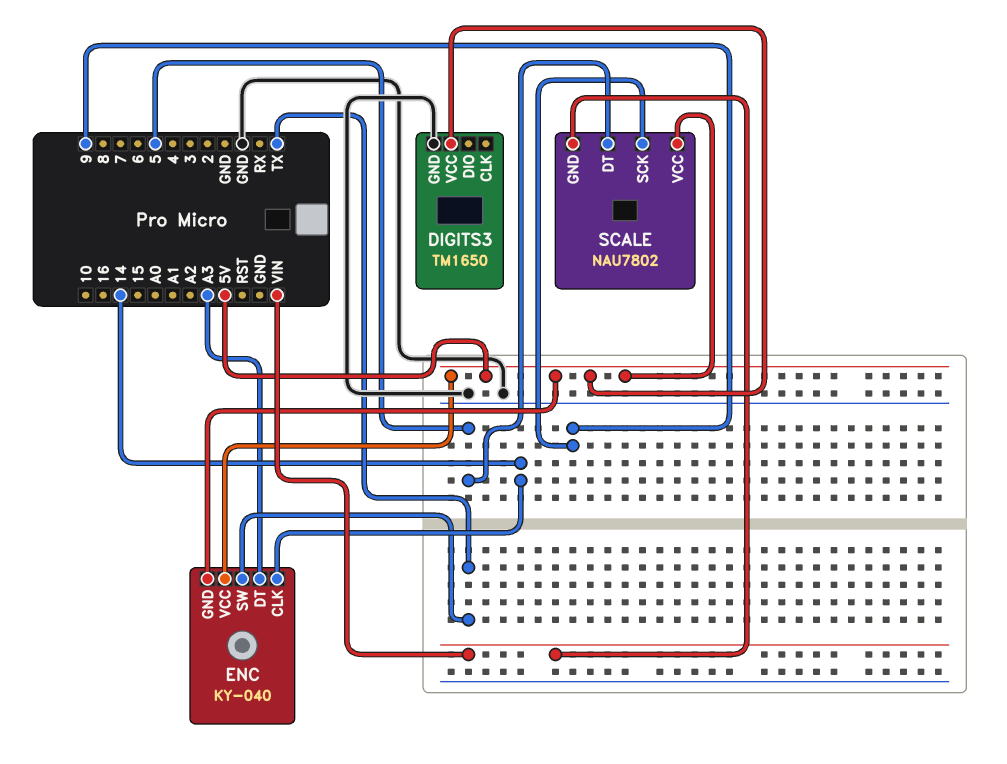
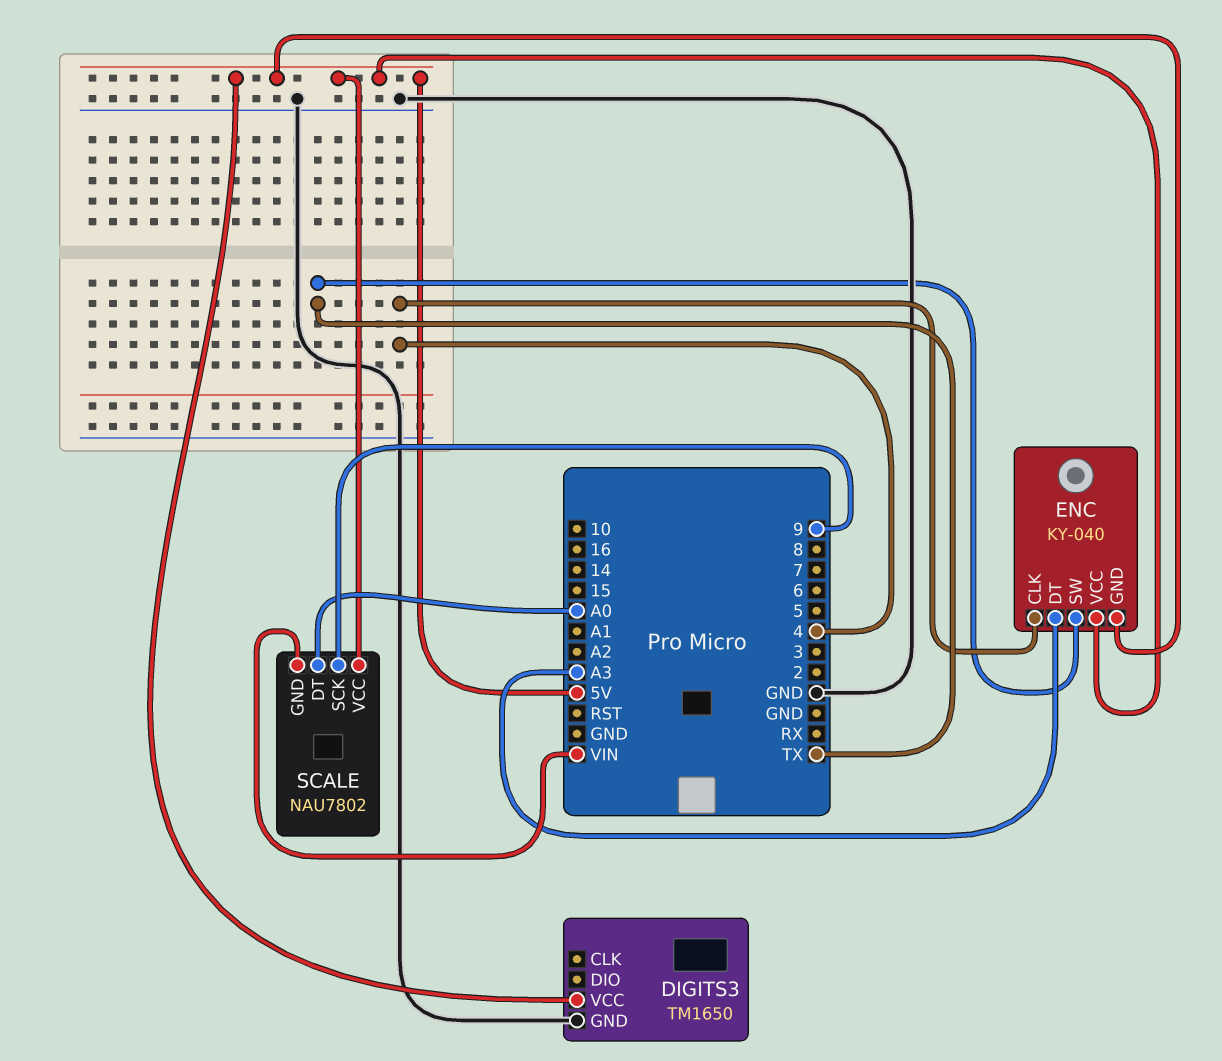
ENC pin CLK: 14 -> 4
SCALE pin DT: 5 -> A0

